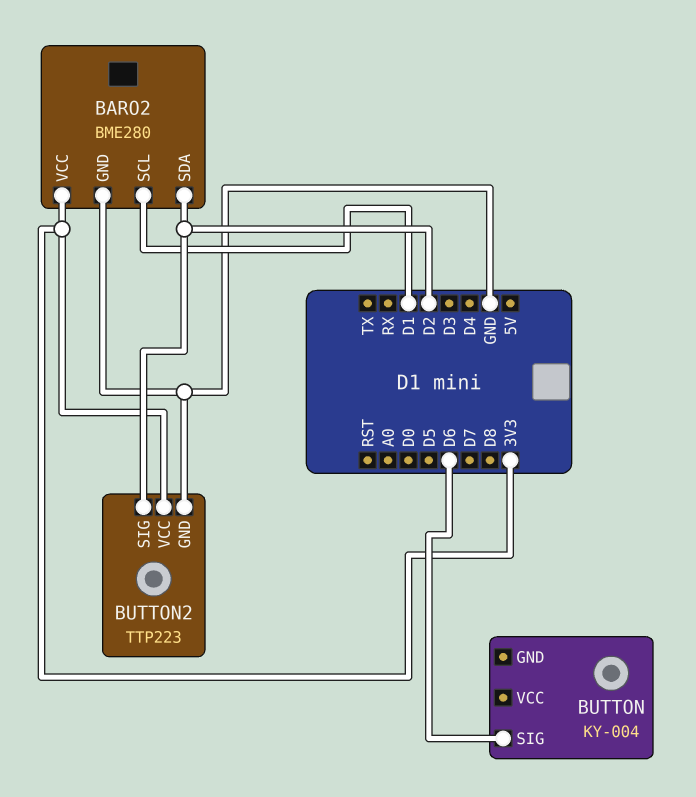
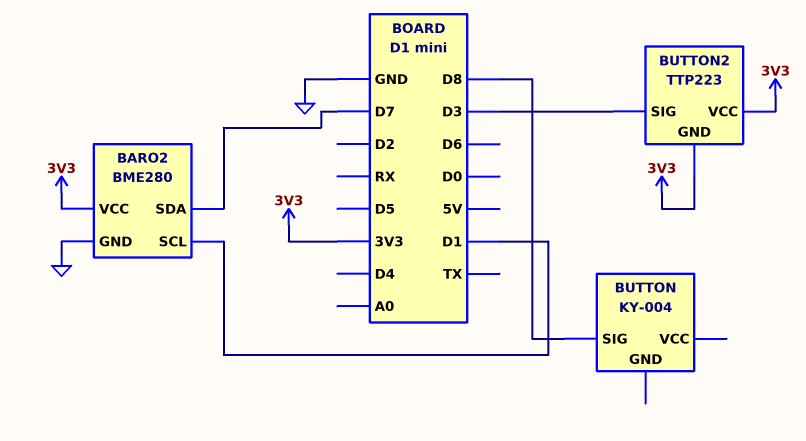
BARO2 pin SDA: D2 -> D7
BUTTON pin SIG: D6 -> D8
BUTTON2 pin GND: GND -> 3V3
BUTTON2 pin SIG: D2 -> D3

